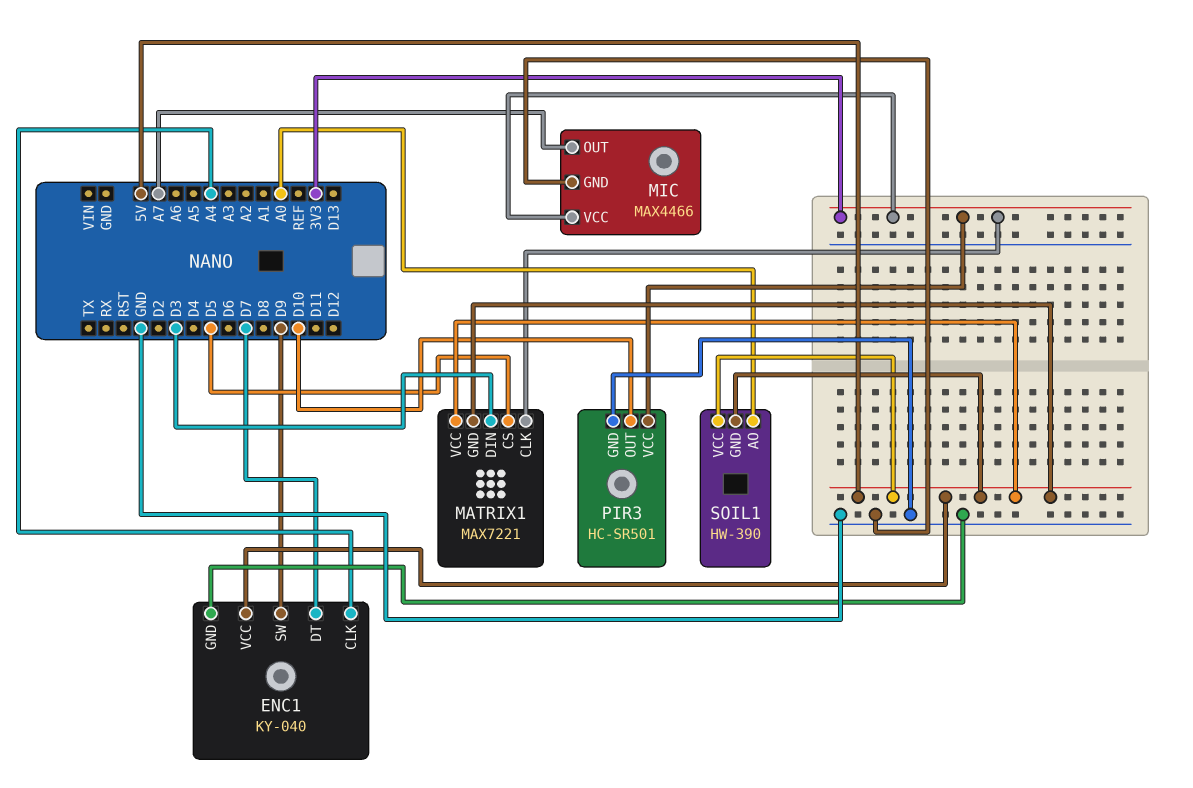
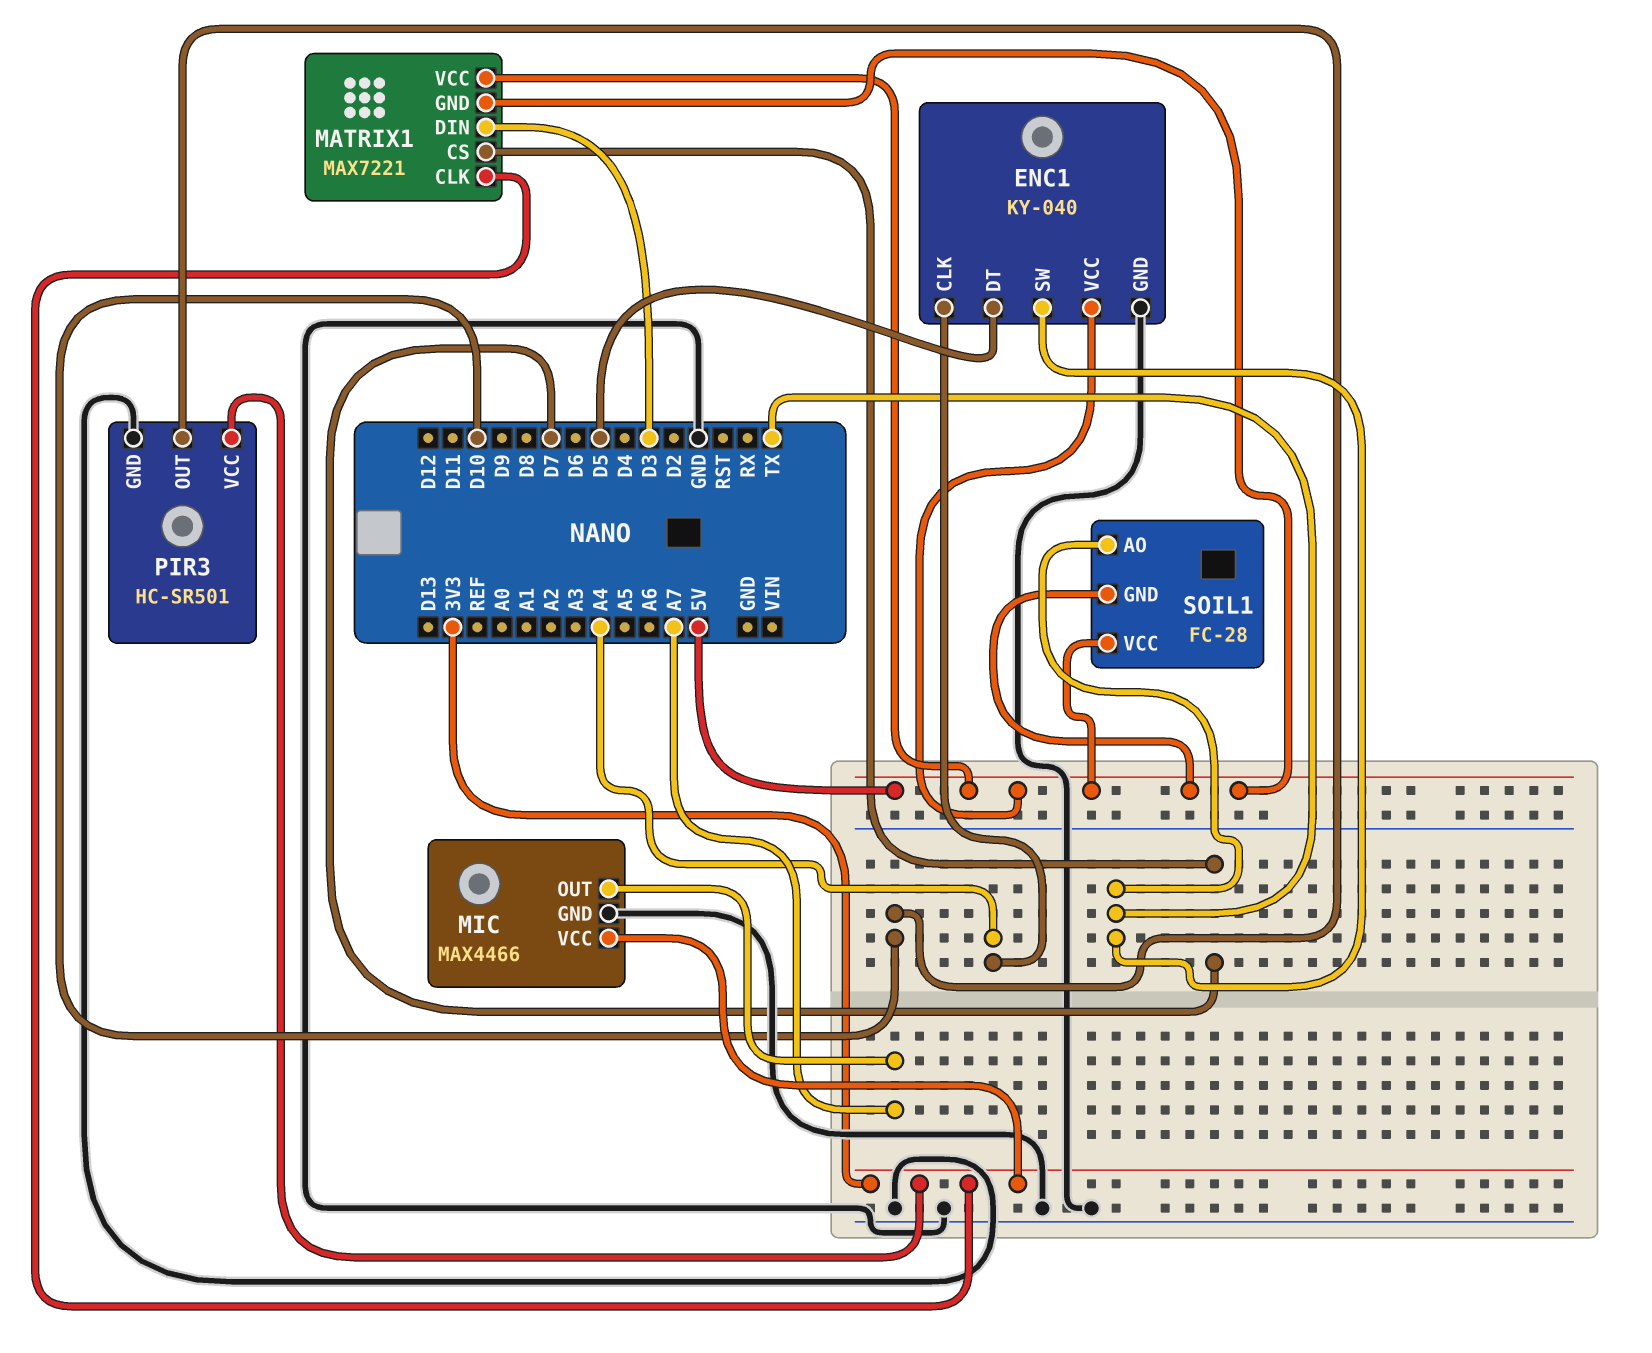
ENC1 pin DT: D7 -> D5
ENC1 pin SW: D9 -> TX
MATRIX1 pin CS: D5 -> D7
SOIL1: HW-390 -> FC-28
SOIL1 pin AO: A0 -> TX

